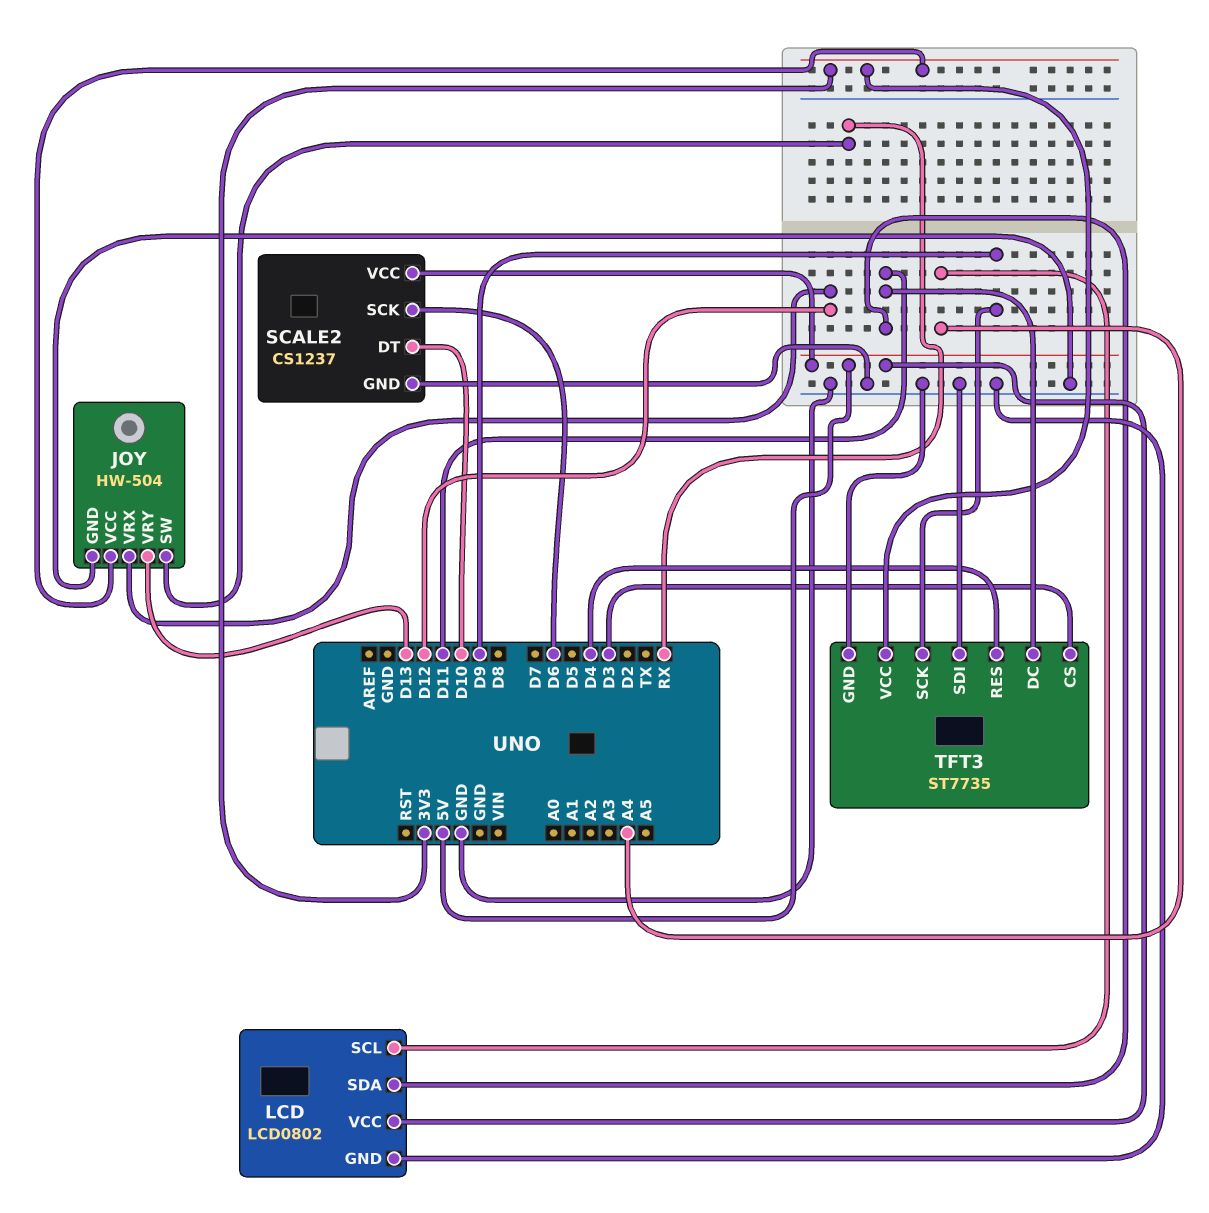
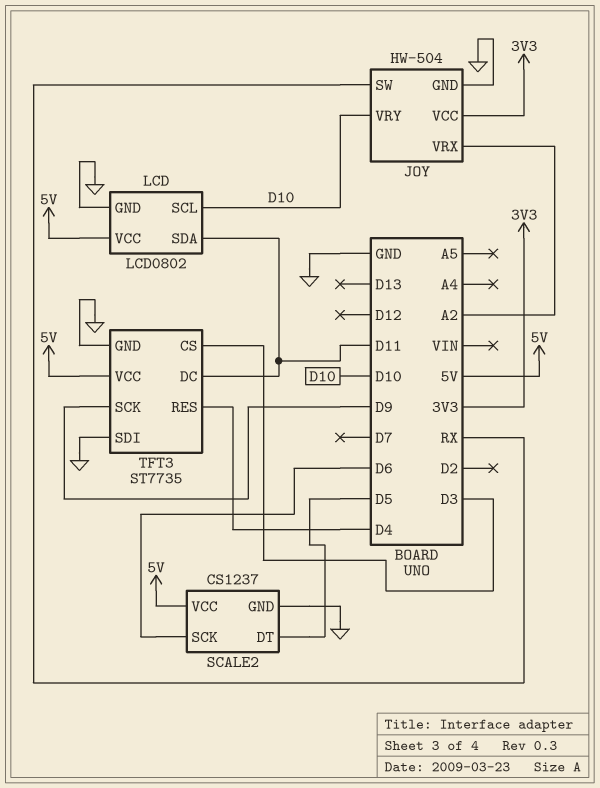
JOY pin VRX: D12 -> A2
JOY pin VRY: D13 -> D10
LCD pin SCL: A4 -> D10
SCALE2 pin DT: D10 -> D5
TFT3 pin VCC: 3V3 -> 5V

